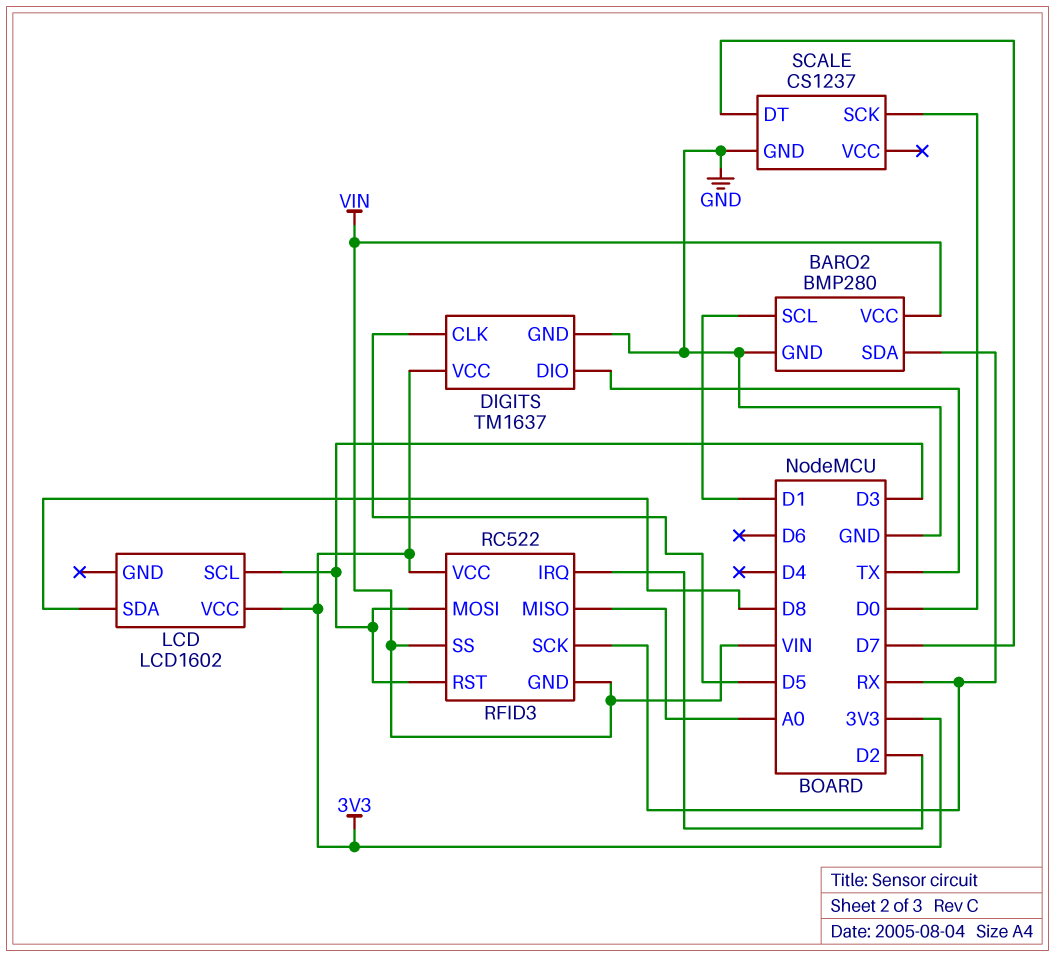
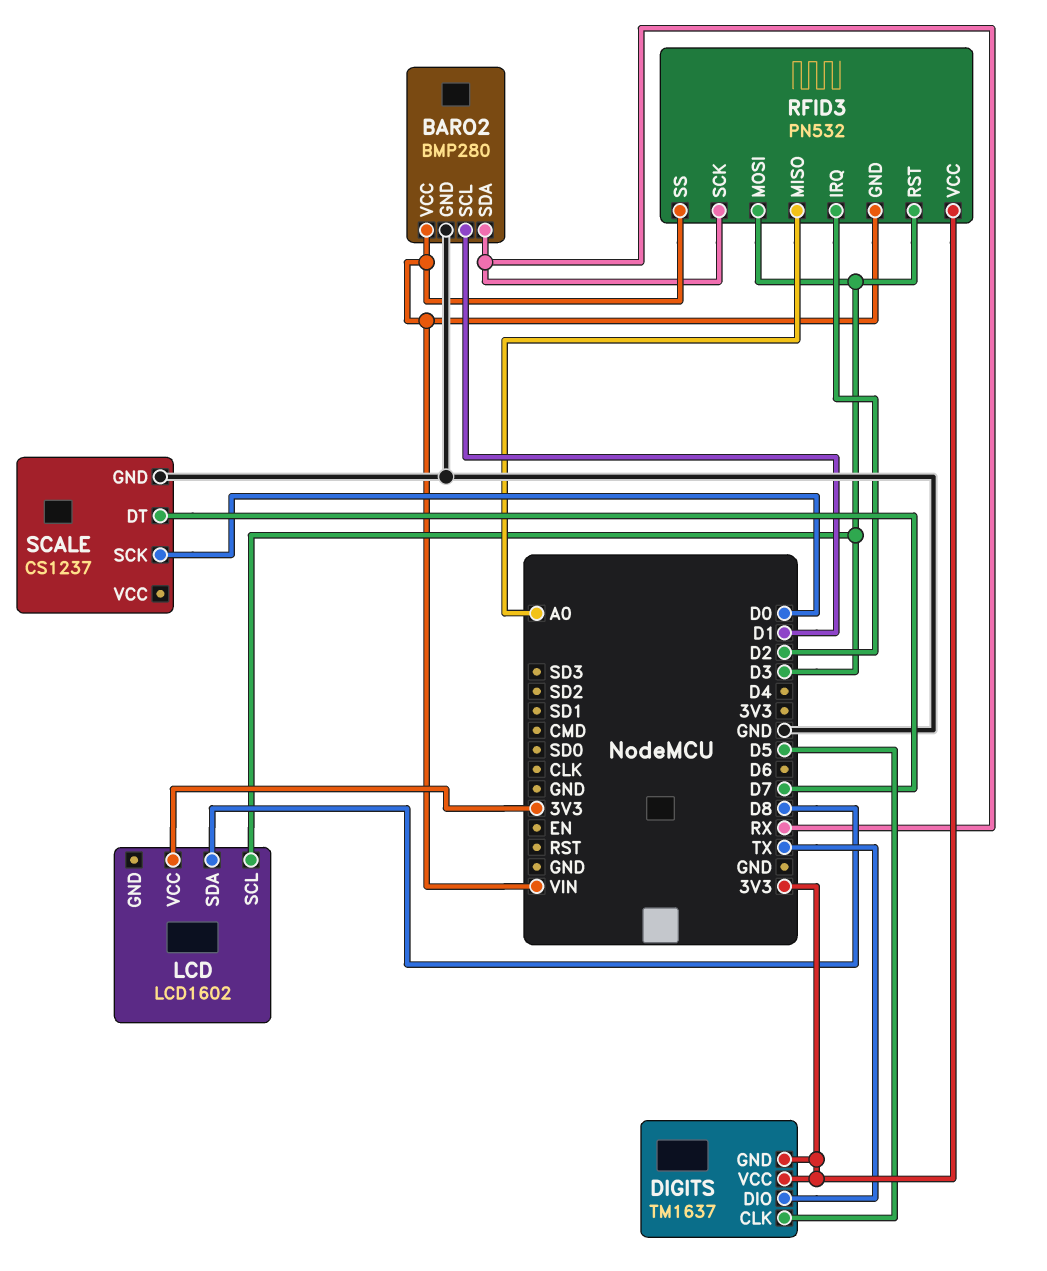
DIGITS pin GND: GND -> 3V3
RFID3: RC522 -> PN532

